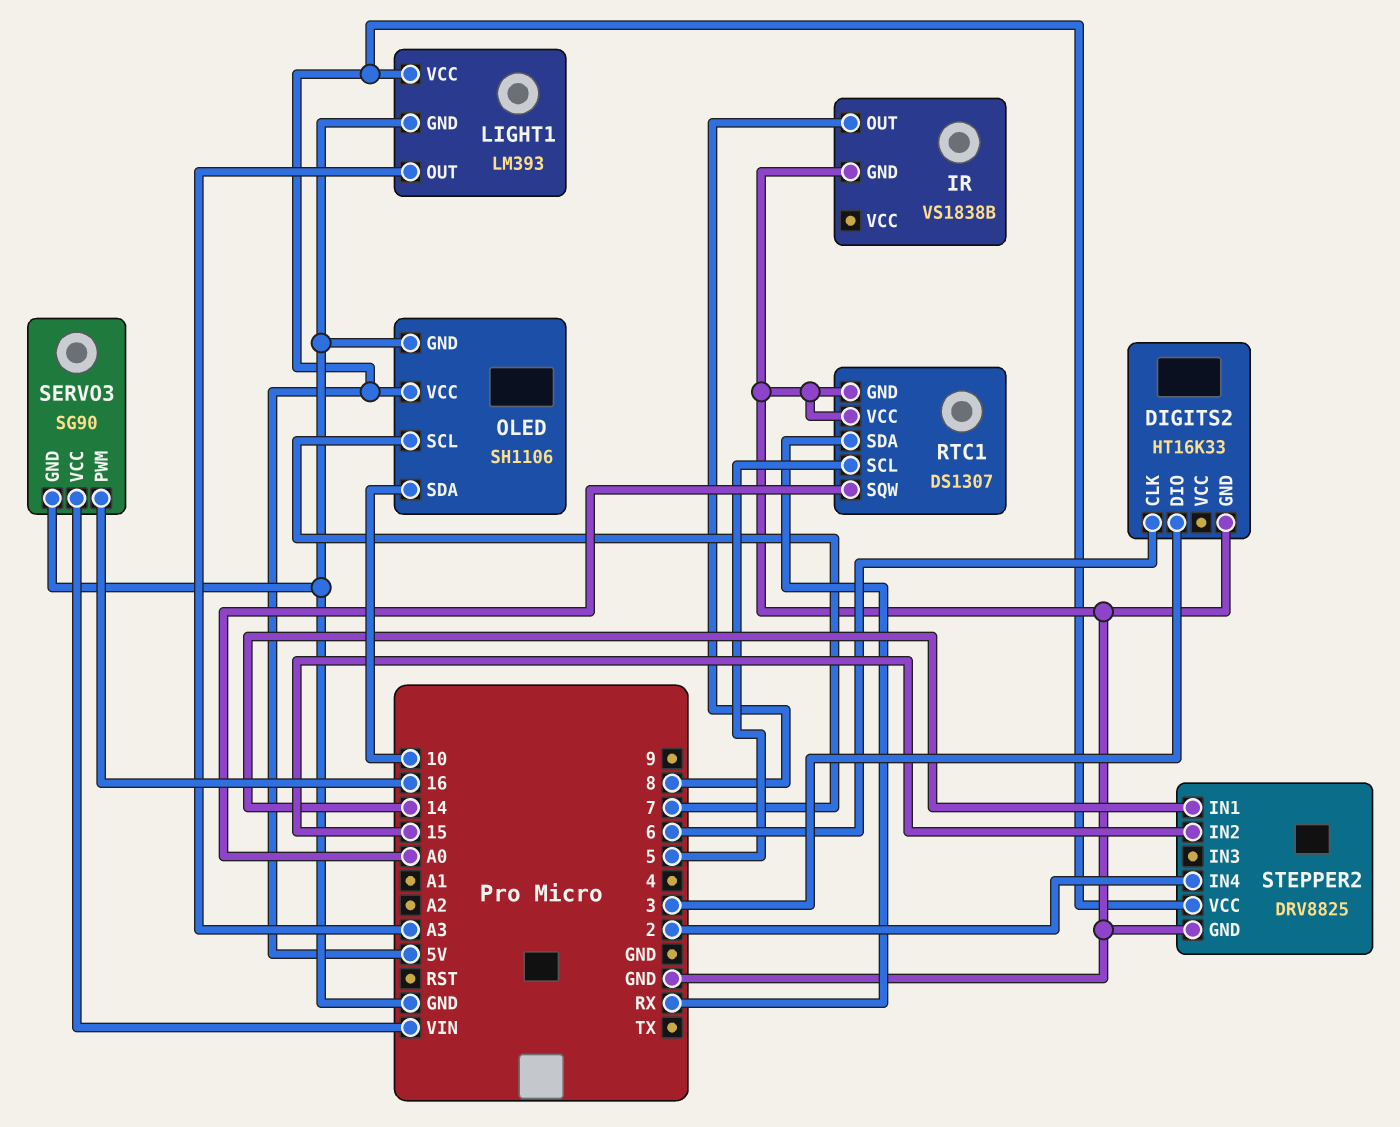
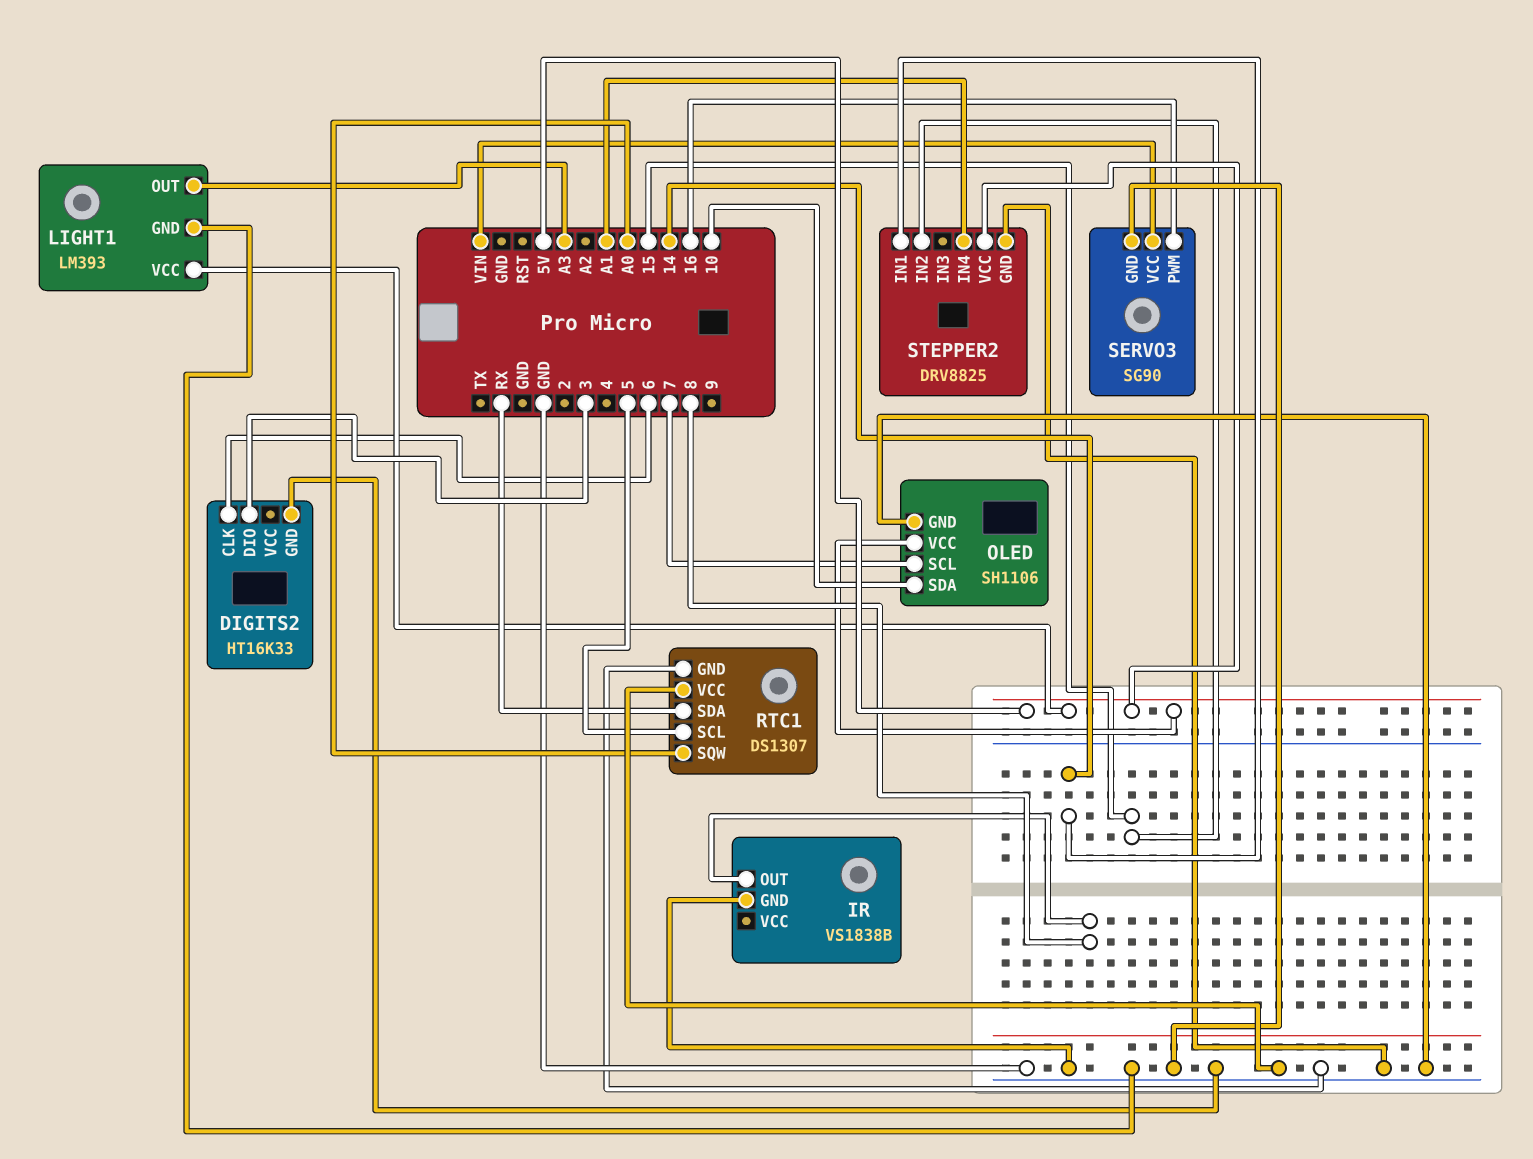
STEPPER2 pin IN4: 2 -> A1

